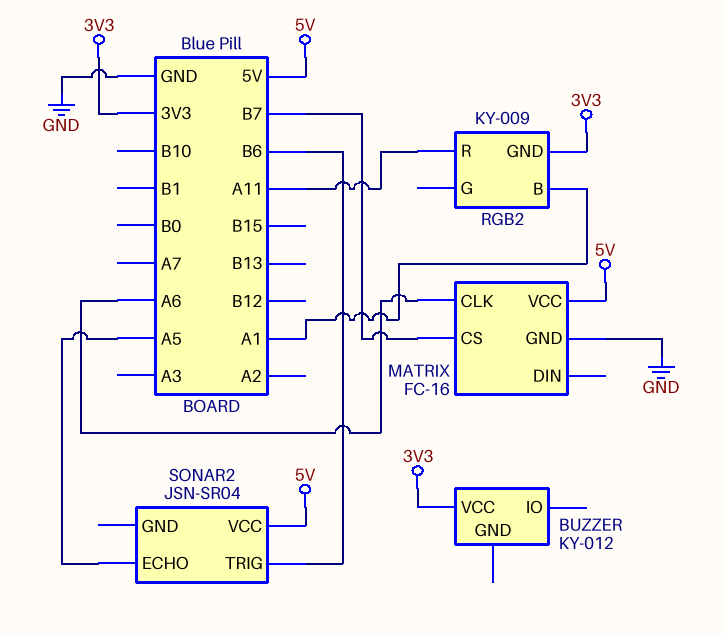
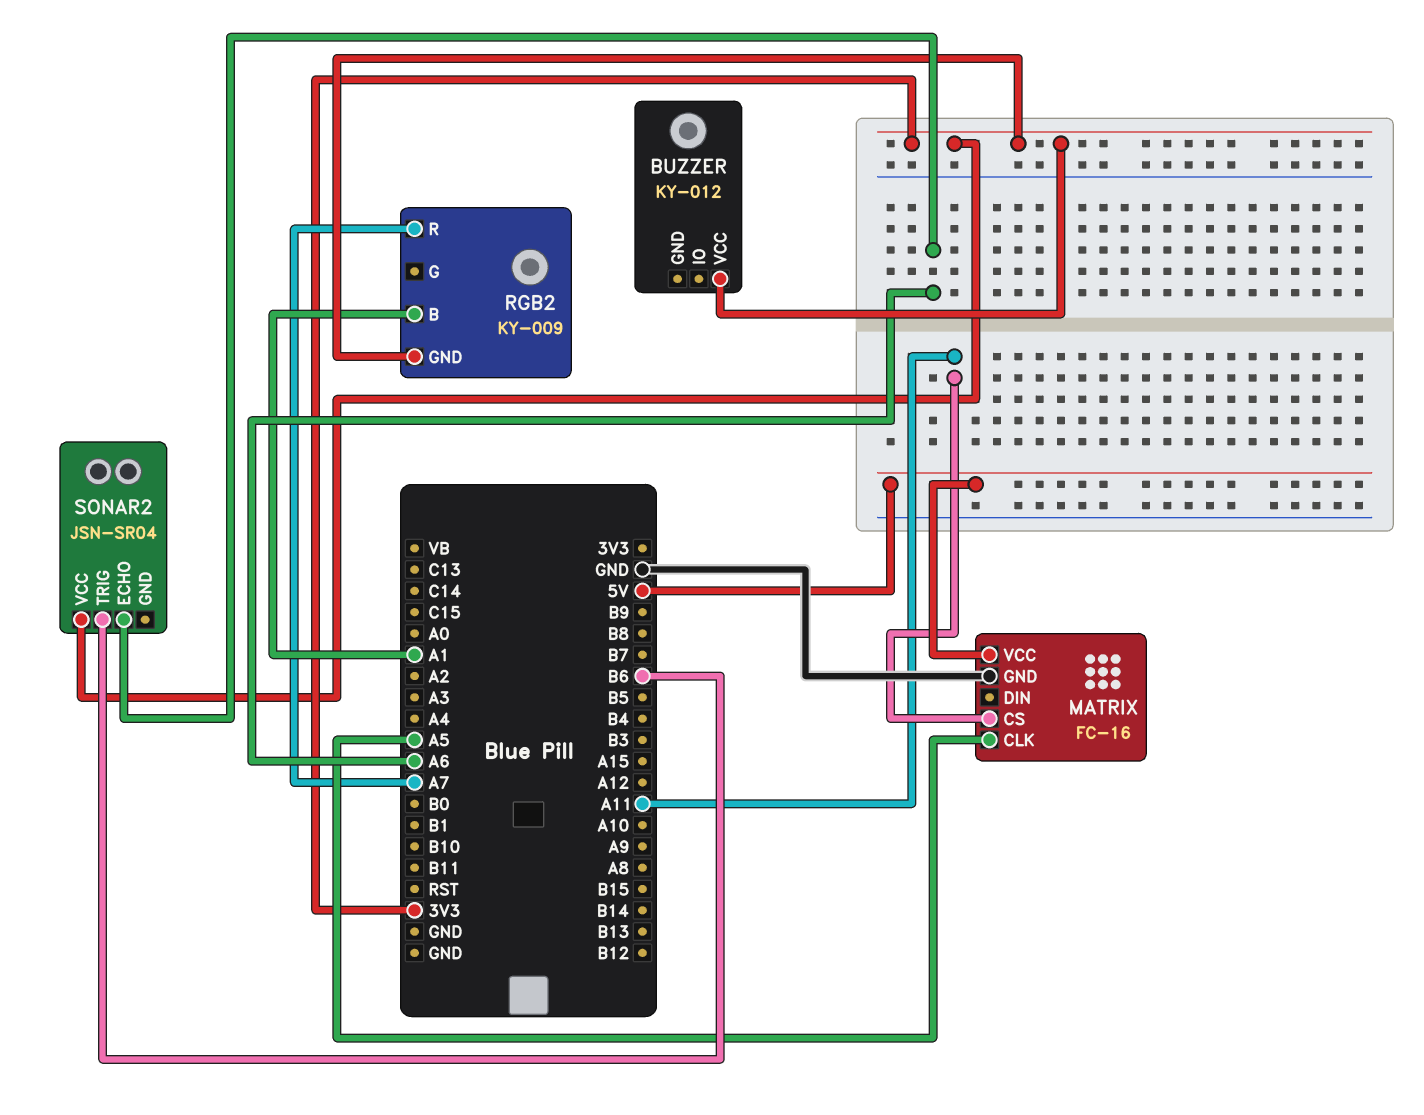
MATRIX pin CLK: A6 -> A5
MATRIX pin CS: B7 -> A11
RGB2 pin R: A11 -> A7
SONAR2 pin ECHO: A5 -> A6
SONAR2 pin VCC: 5V -> 3V3

